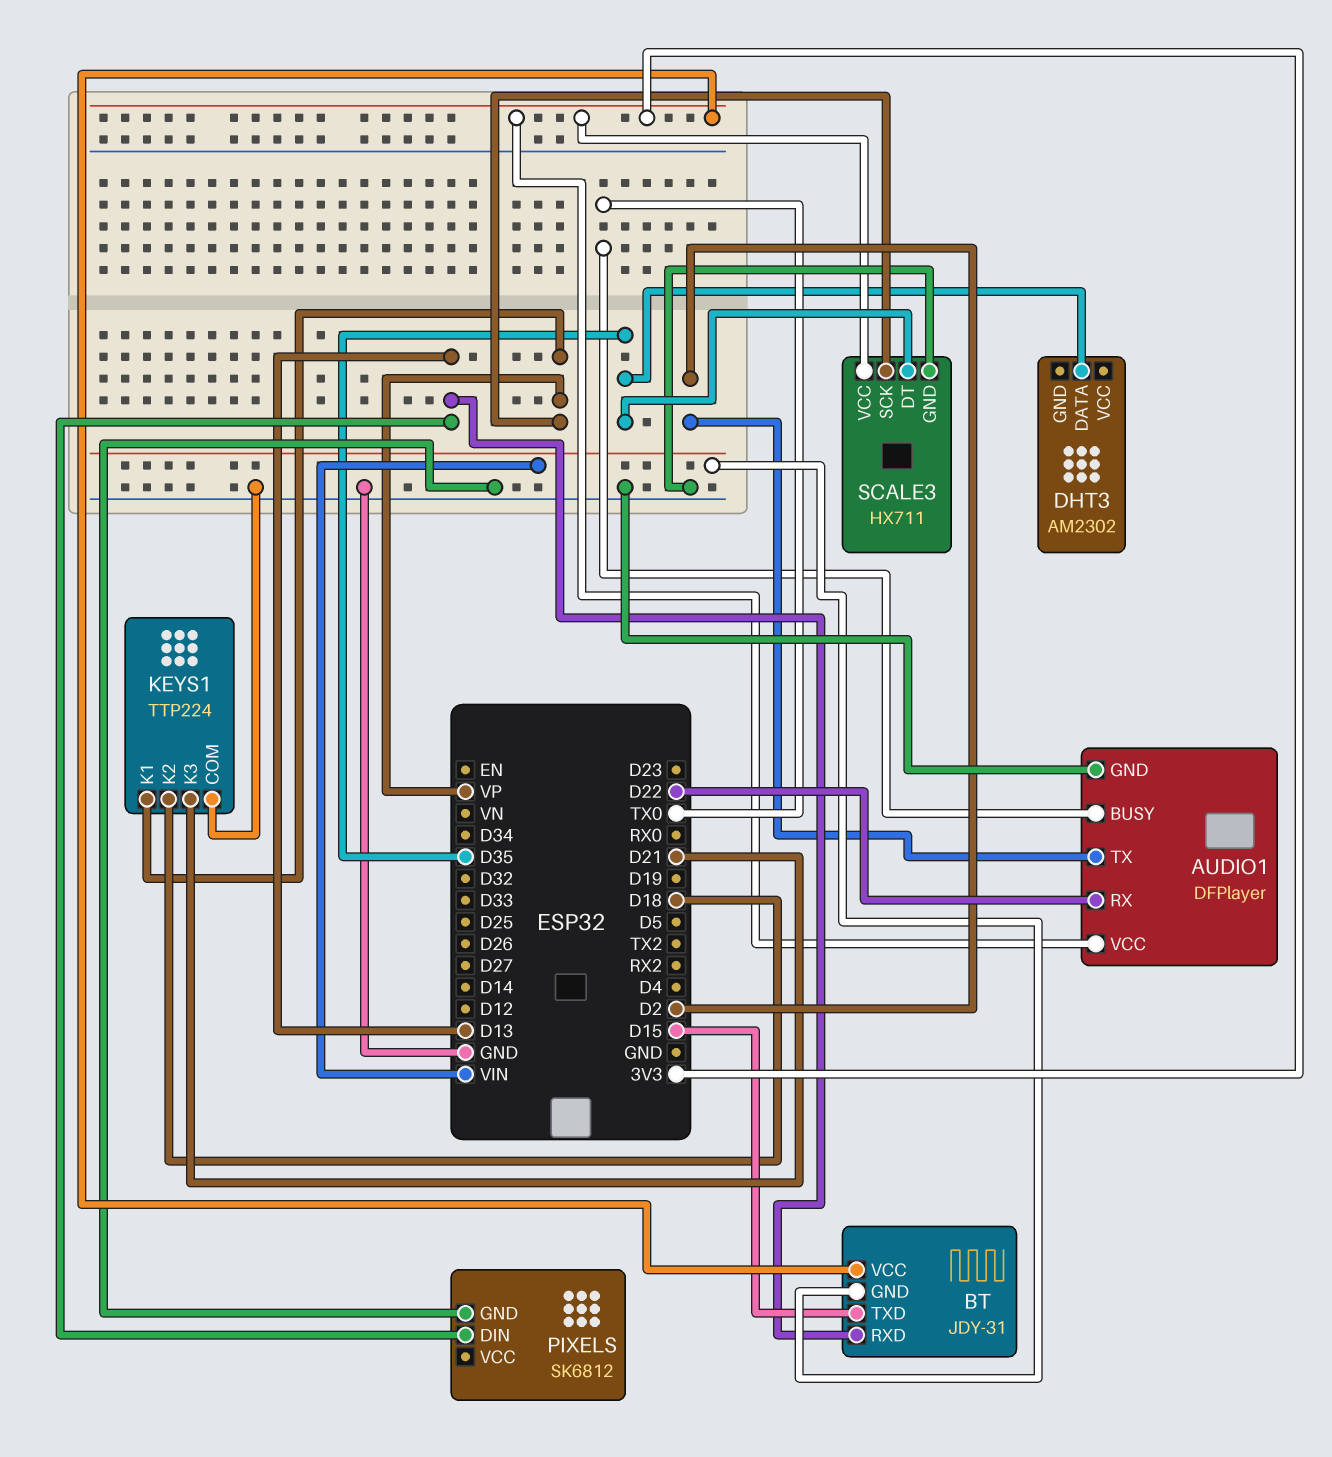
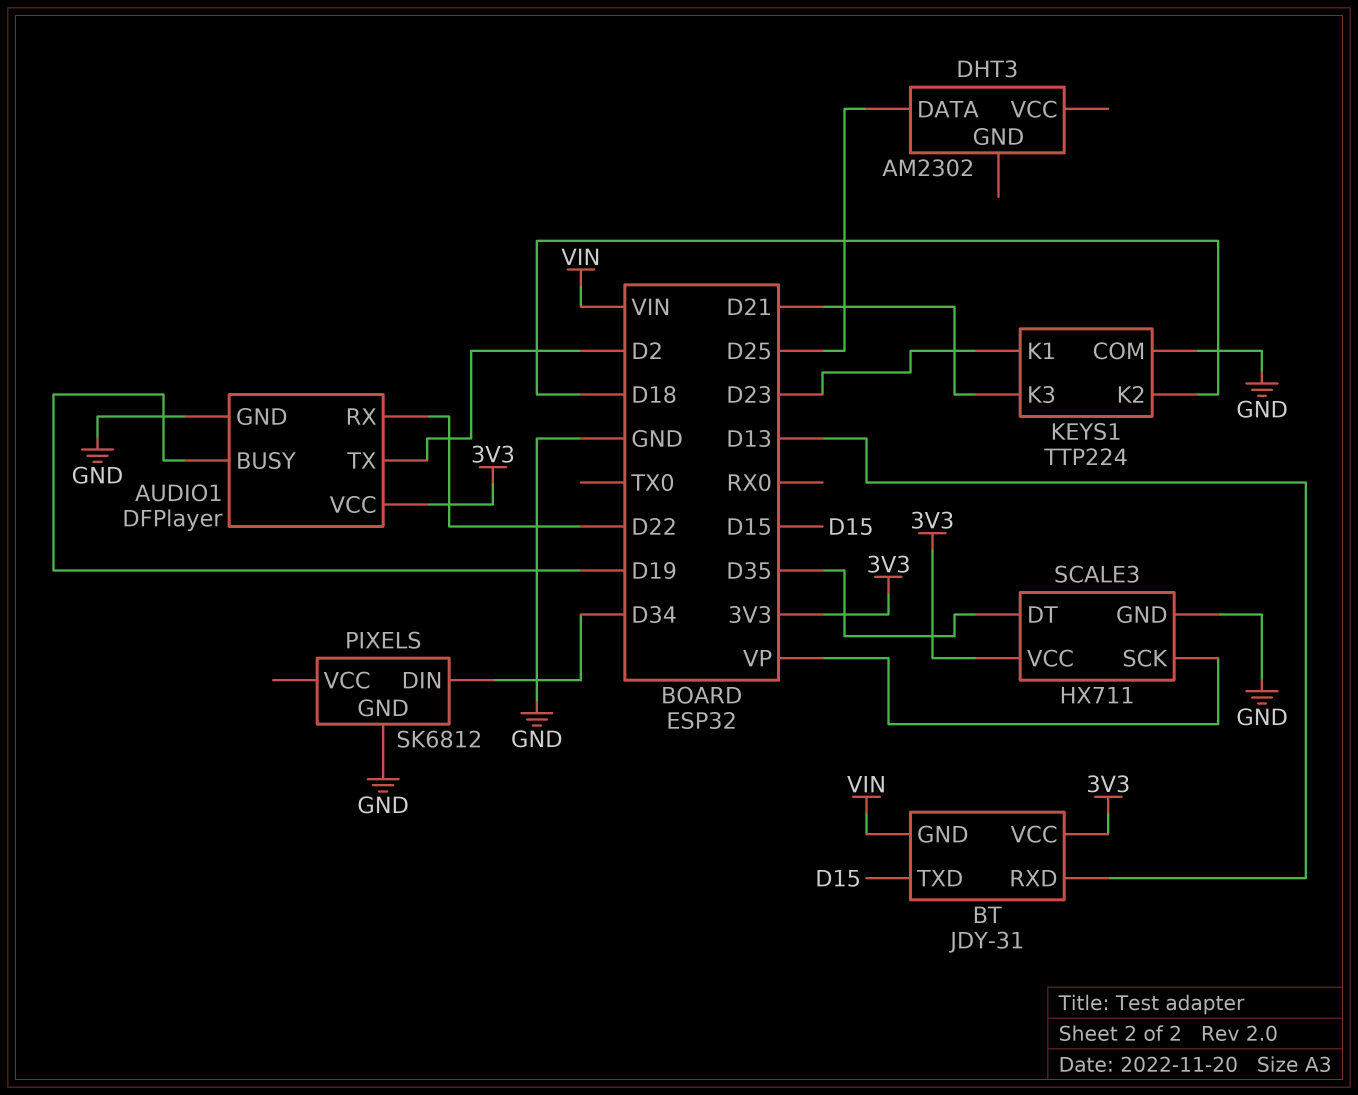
AUDIO1 pin BUSY: TX0 -> D19
DHT3 pin DATA: D35 -> D25
KEYS1 pin K1: VP -> D23
PIXELS pin DIN: D13 -> D34

